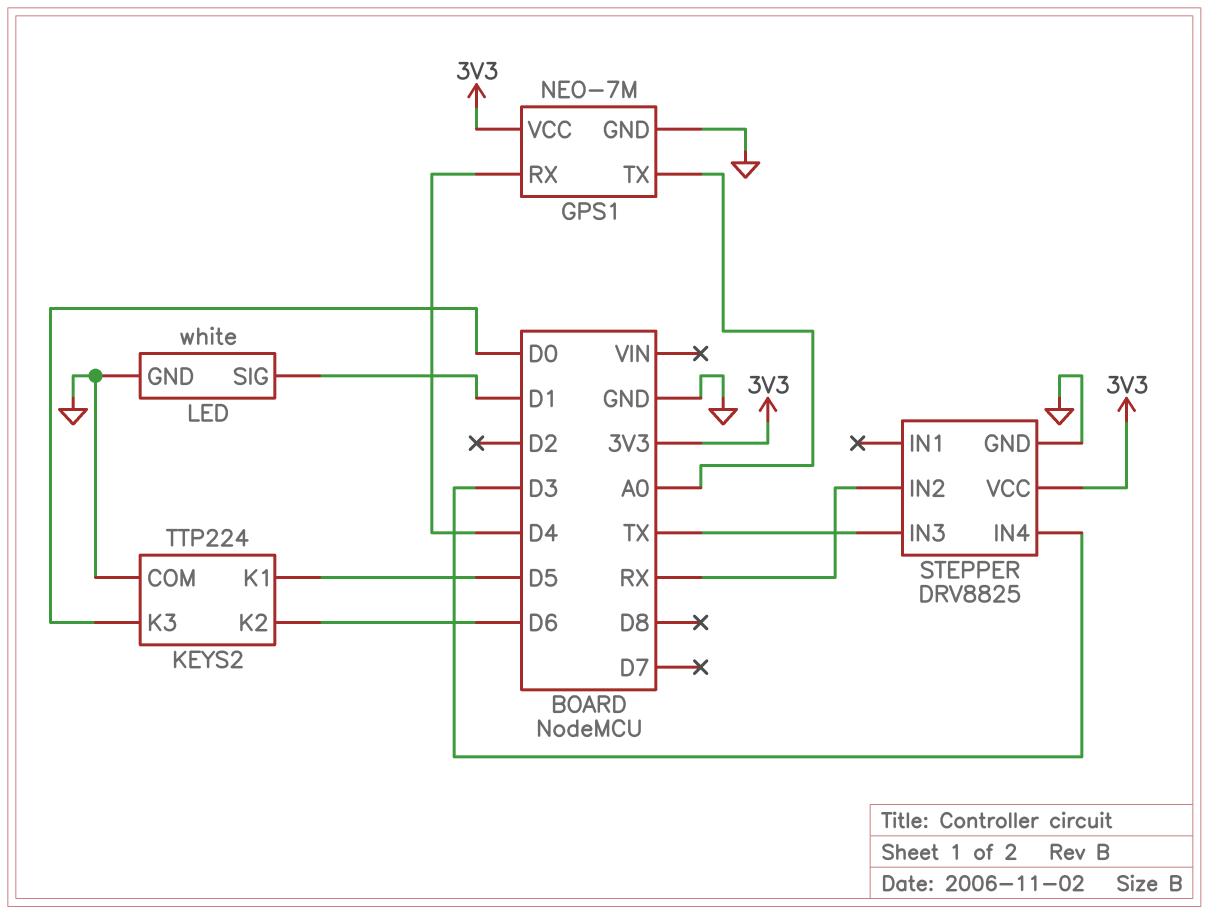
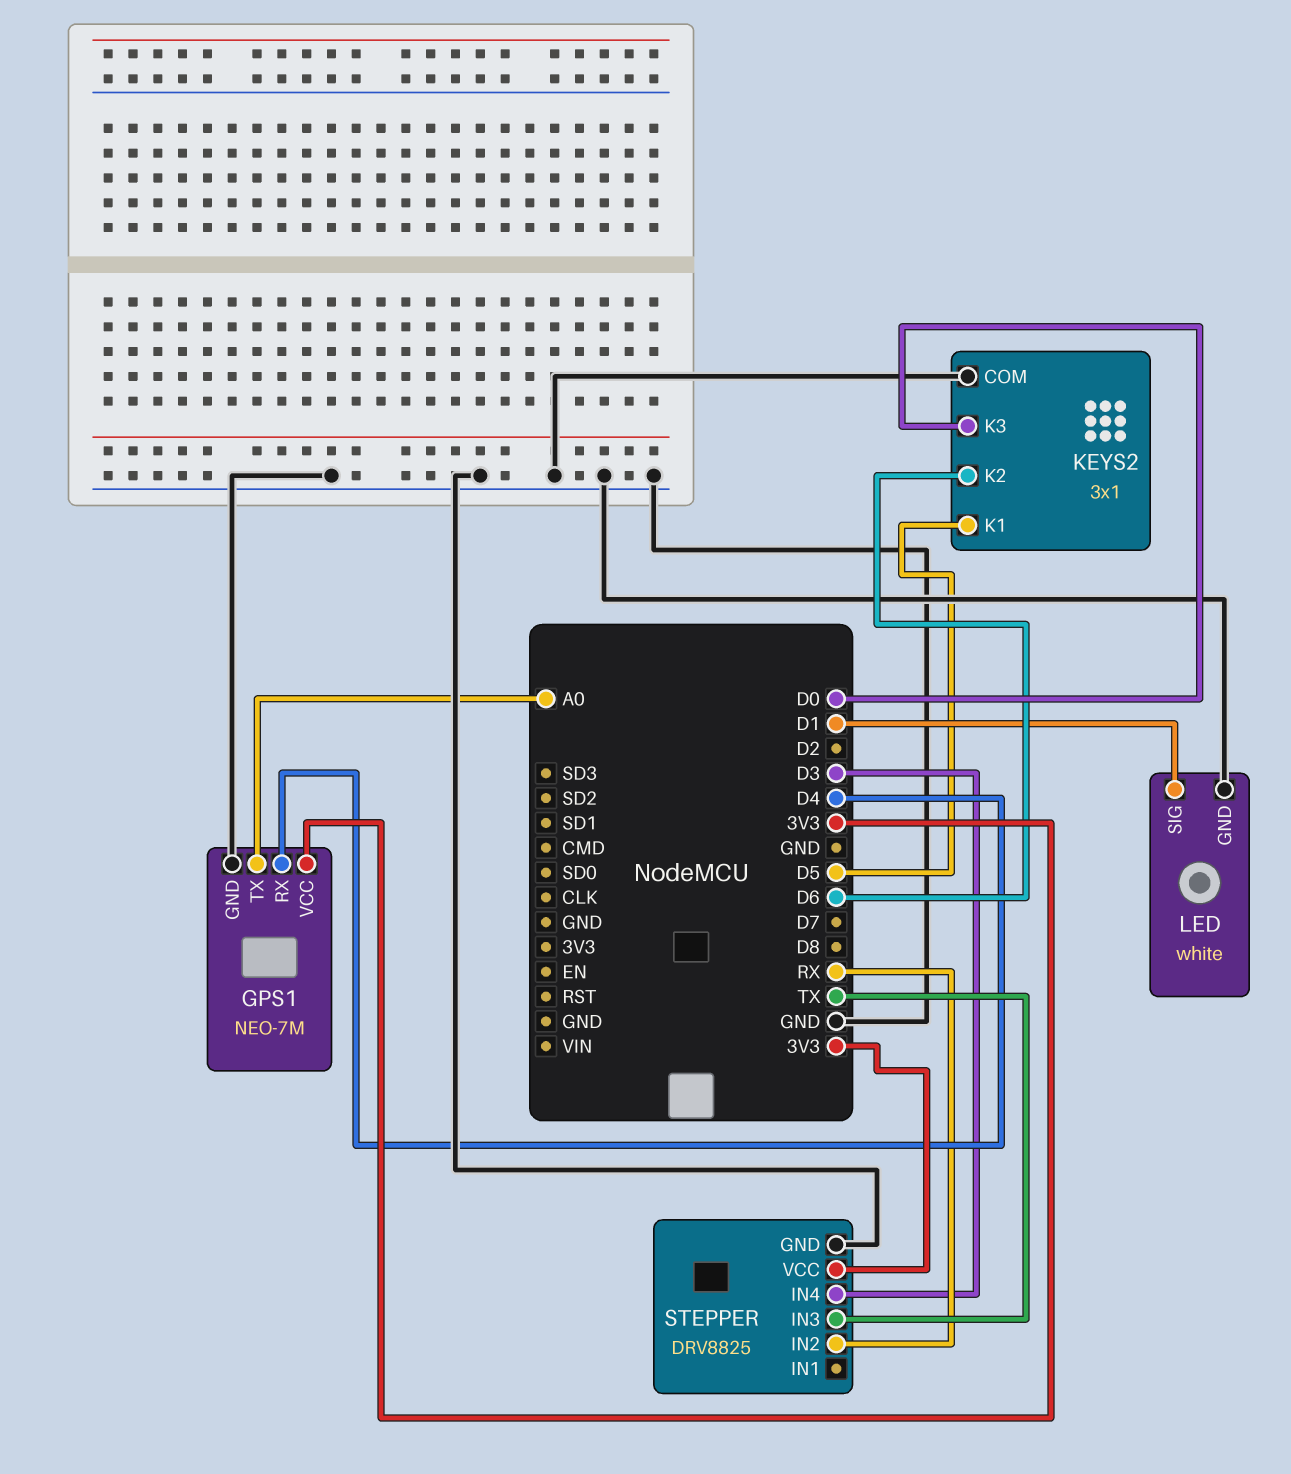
KEYS2: TTP224 -> 3x1

